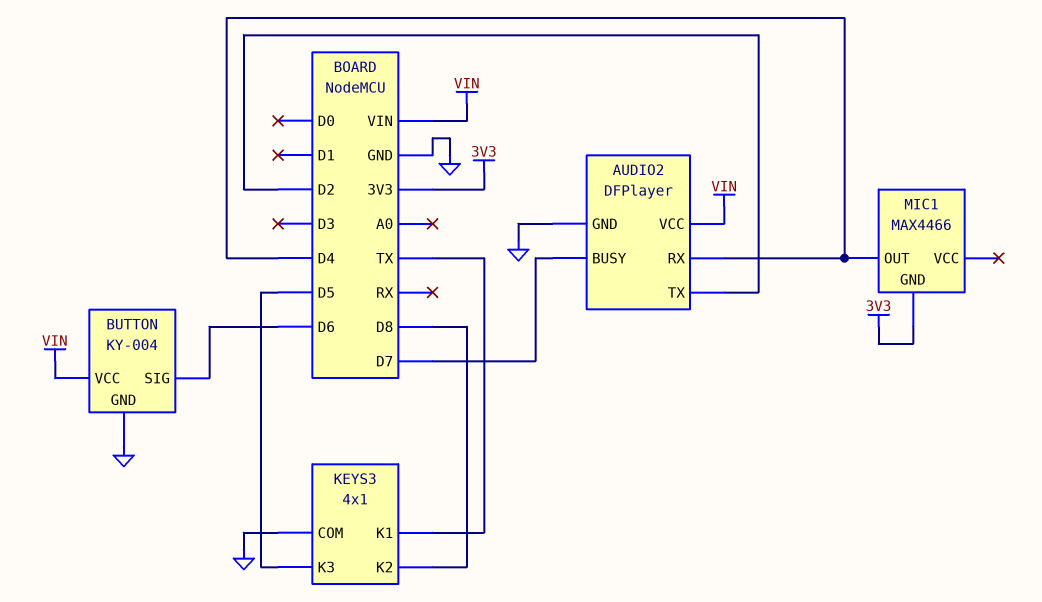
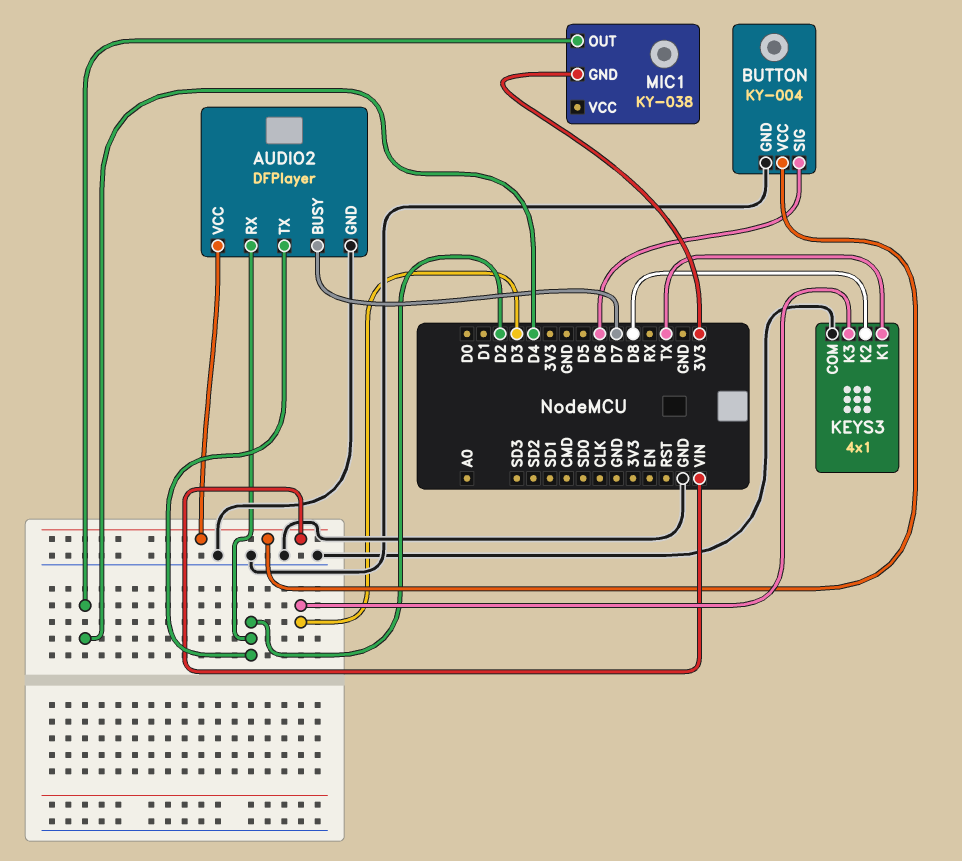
AUDIO2 pin RX: D4 -> D2
KEYS3 pin K3: D5 -> D3
MIC1: MAX4466 -> KY-038

